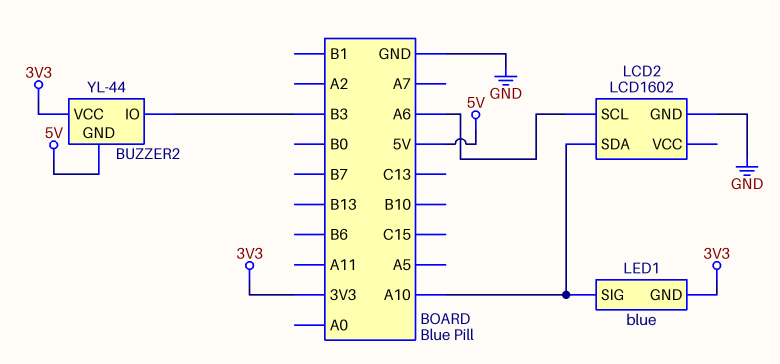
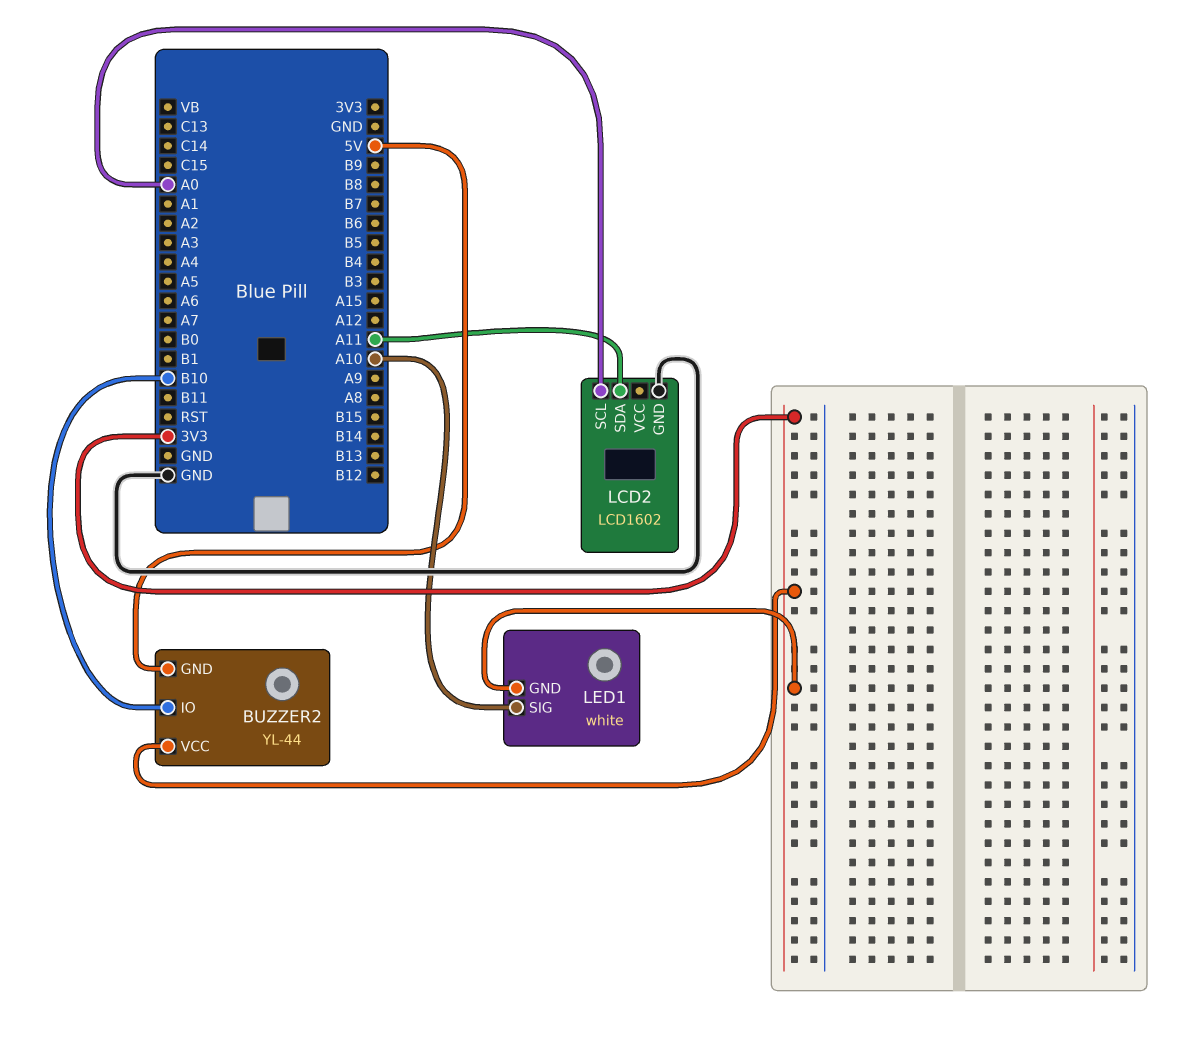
BUZZER2 pin IO: B3 -> B10
LCD2 pin SCL: A6 -> A0
LCD2 pin SDA: A10 -> A11
LED1: blue -> white

